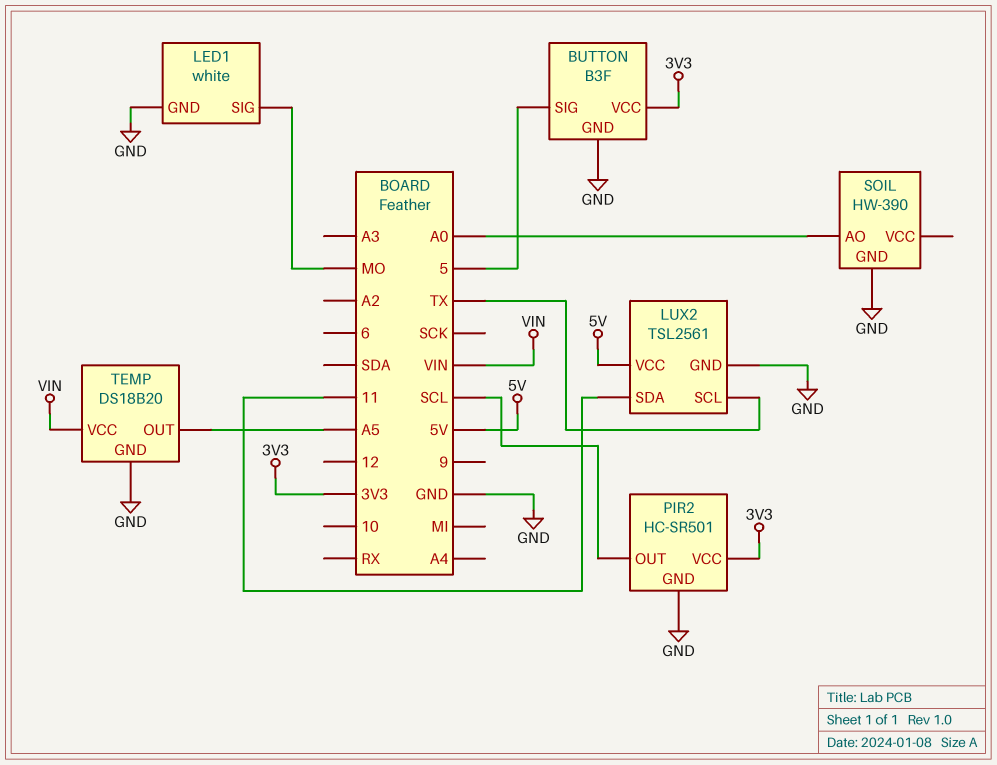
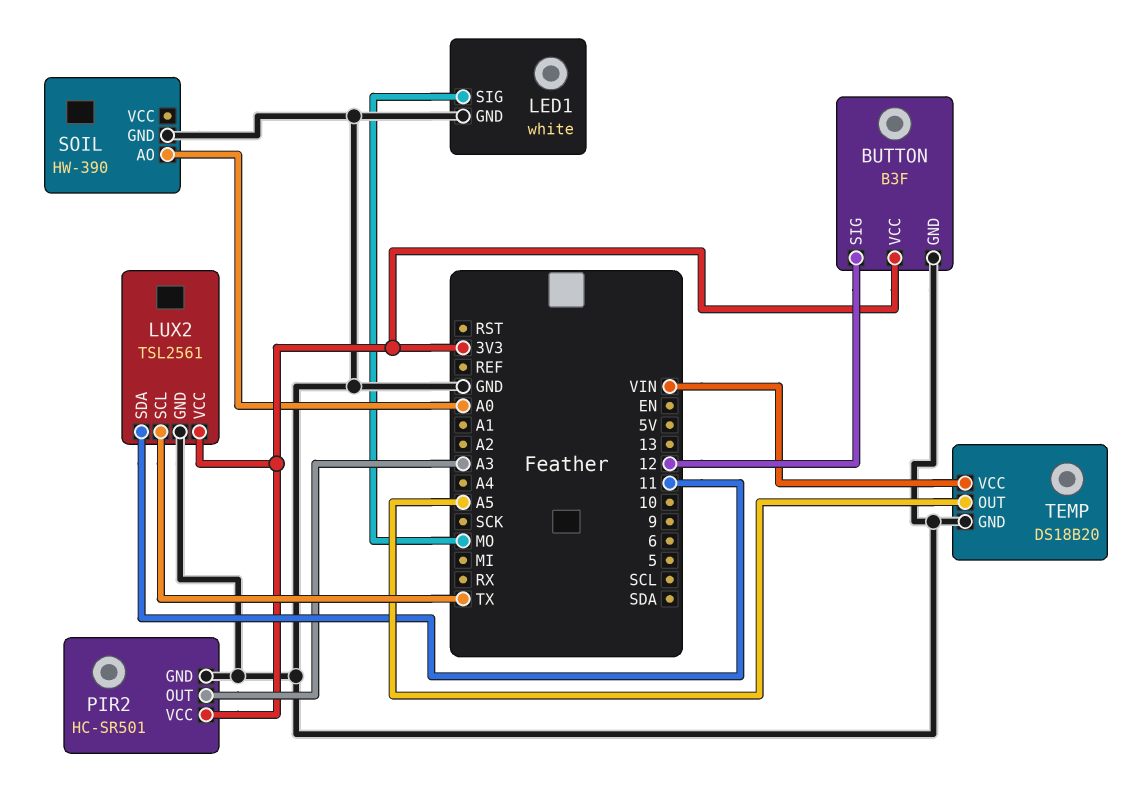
BUTTON pin SIG: 5 -> 12
LUX2 pin VCC: 5V -> 3V3
PIR2 pin OUT: SCL -> A3

